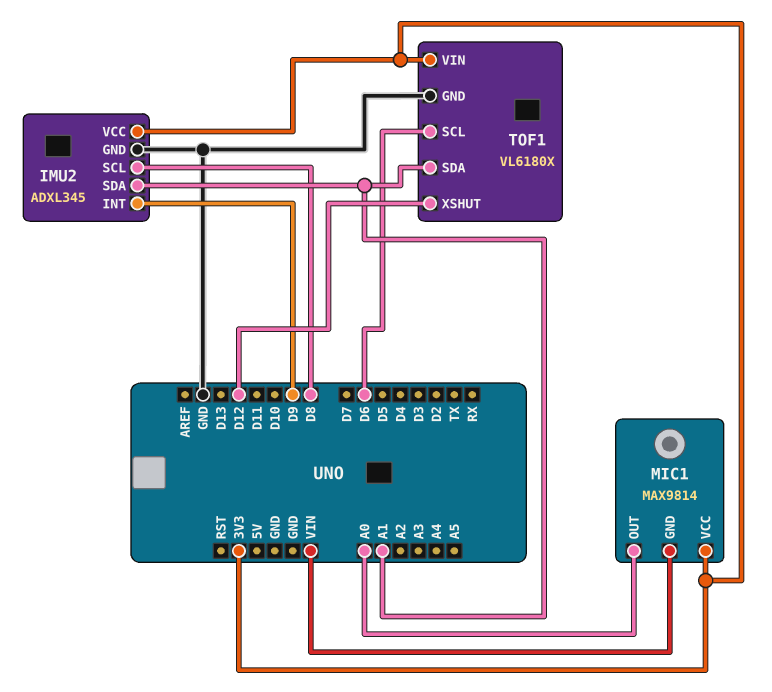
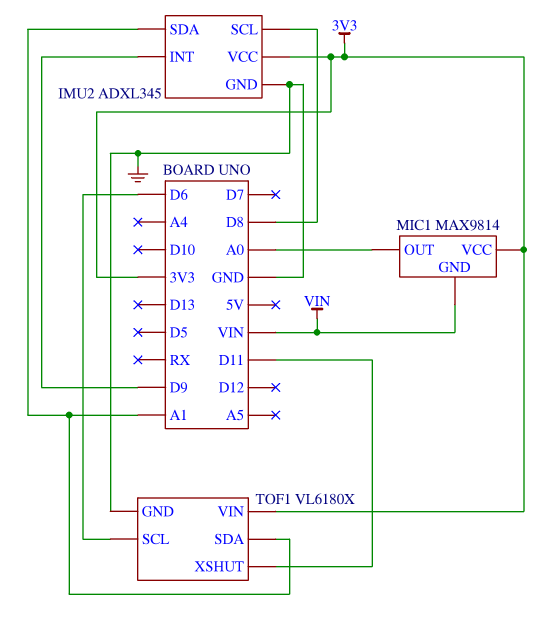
TOF1 pin XSHUT: D12 -> D11

